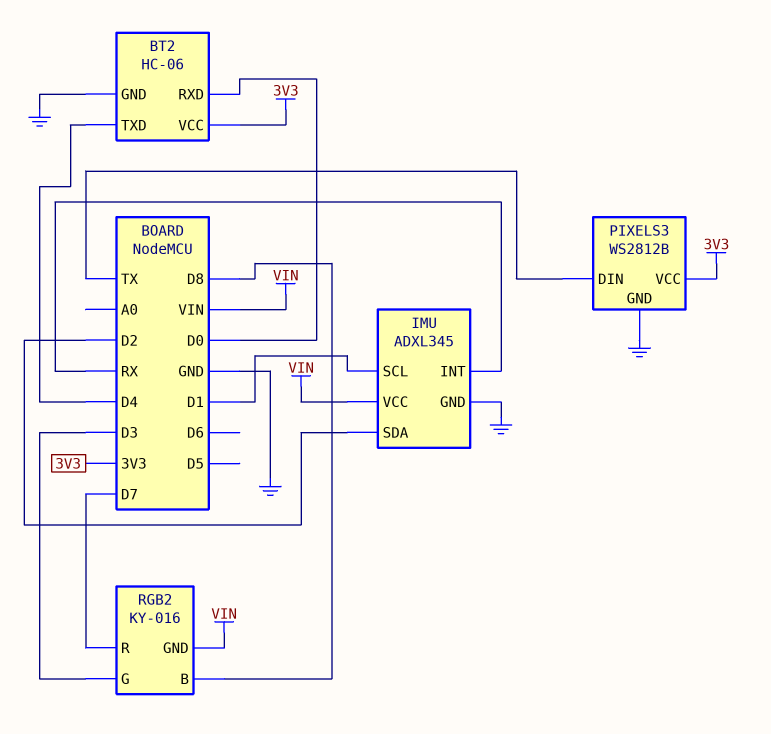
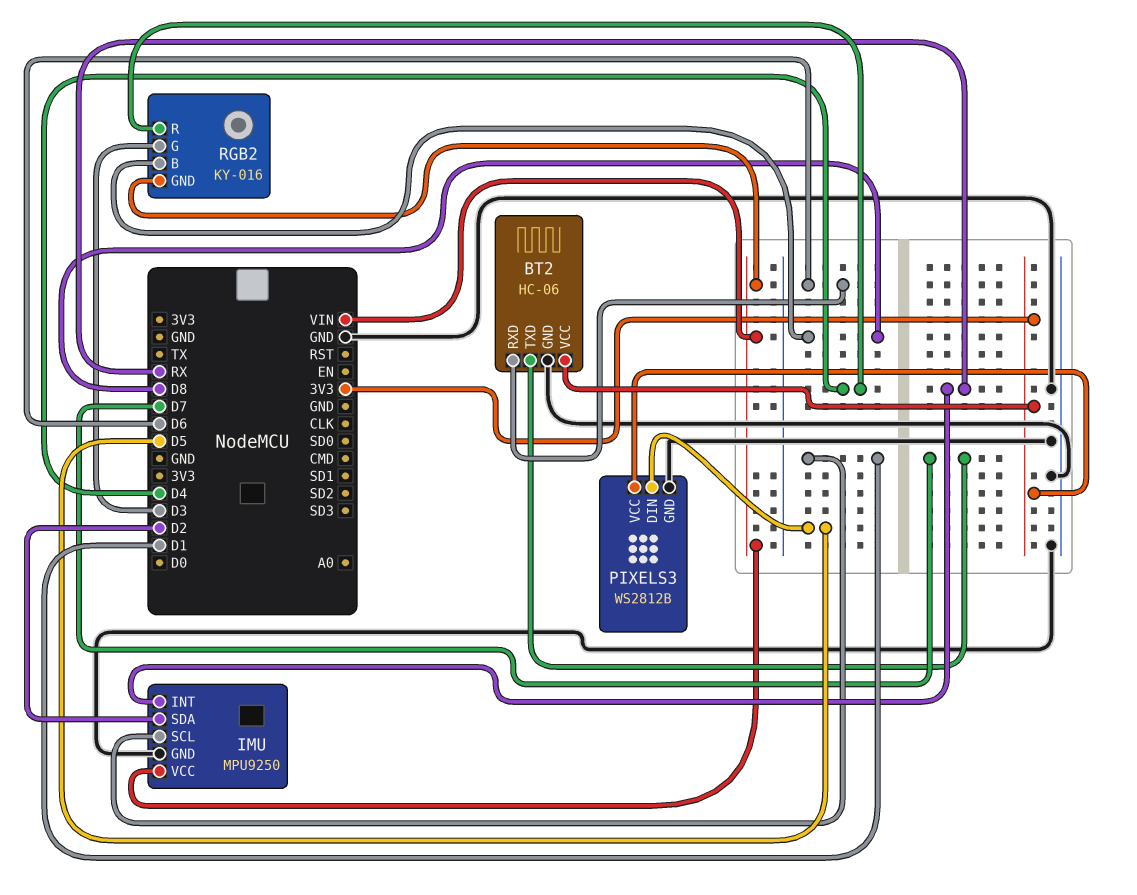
BT2 pin RXD: D0 -> D6
BT2 pin TXD: D4 -> D7
IMU: ADXL345 -> MPU9250
PIXELS3 pin DIN: TX -> D5
RGB2 pin R: D7 -> D4

